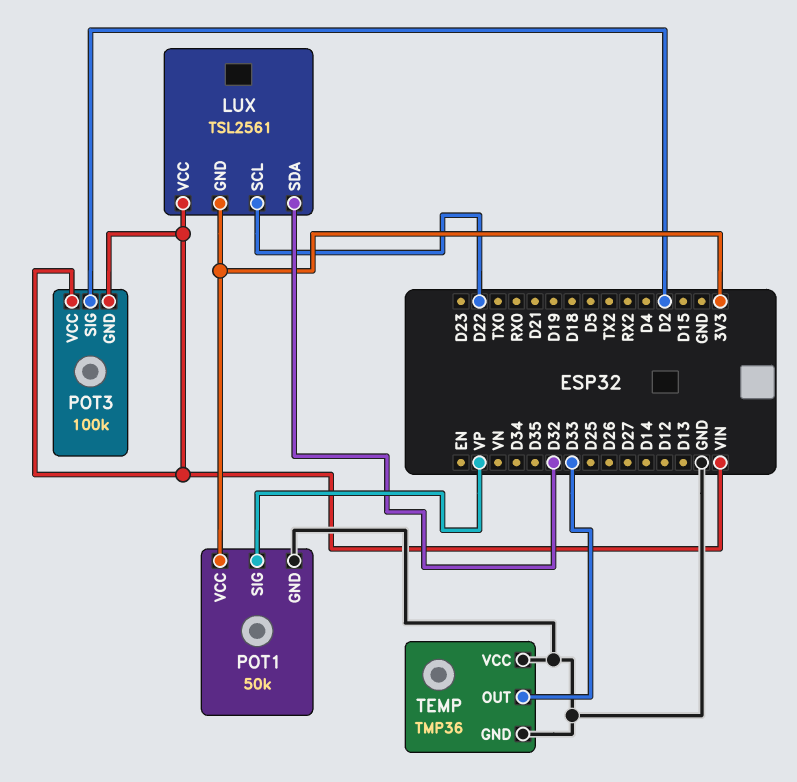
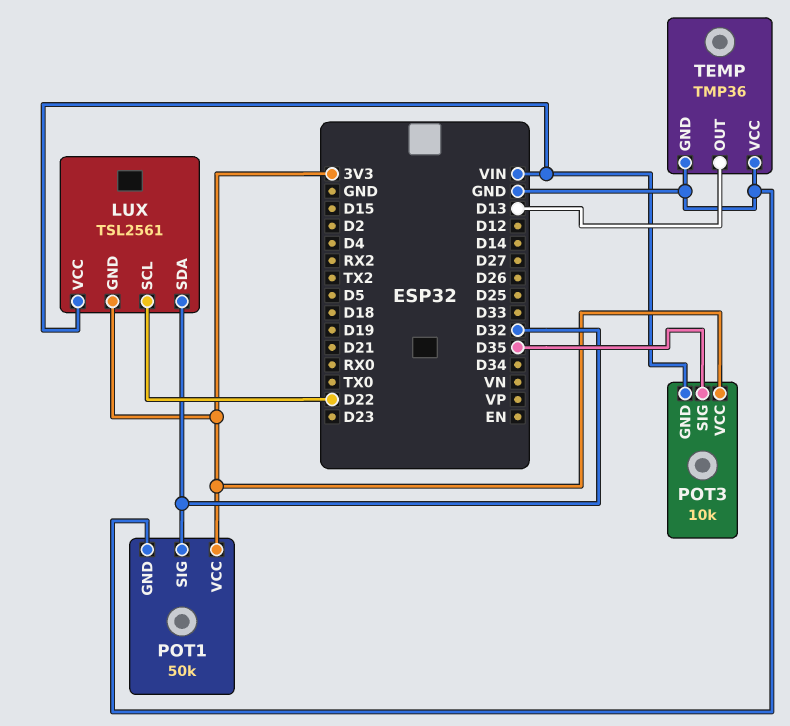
POT1 pin SIG: VP -> D32
POT3: 100k -> 10k
POT3 pin SIG: D2 -> D35
POT3 pin VCC: VIN -> 3V3
TEMP pin OUT: D33 -> D13

